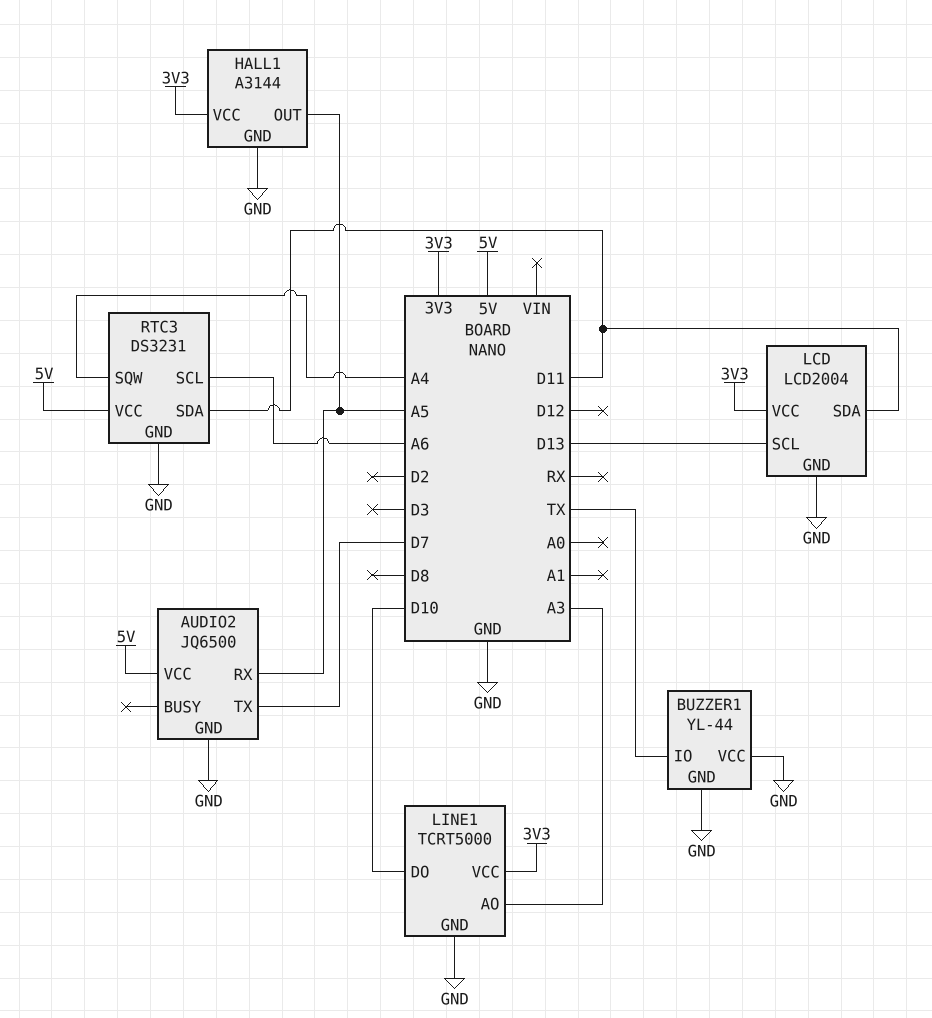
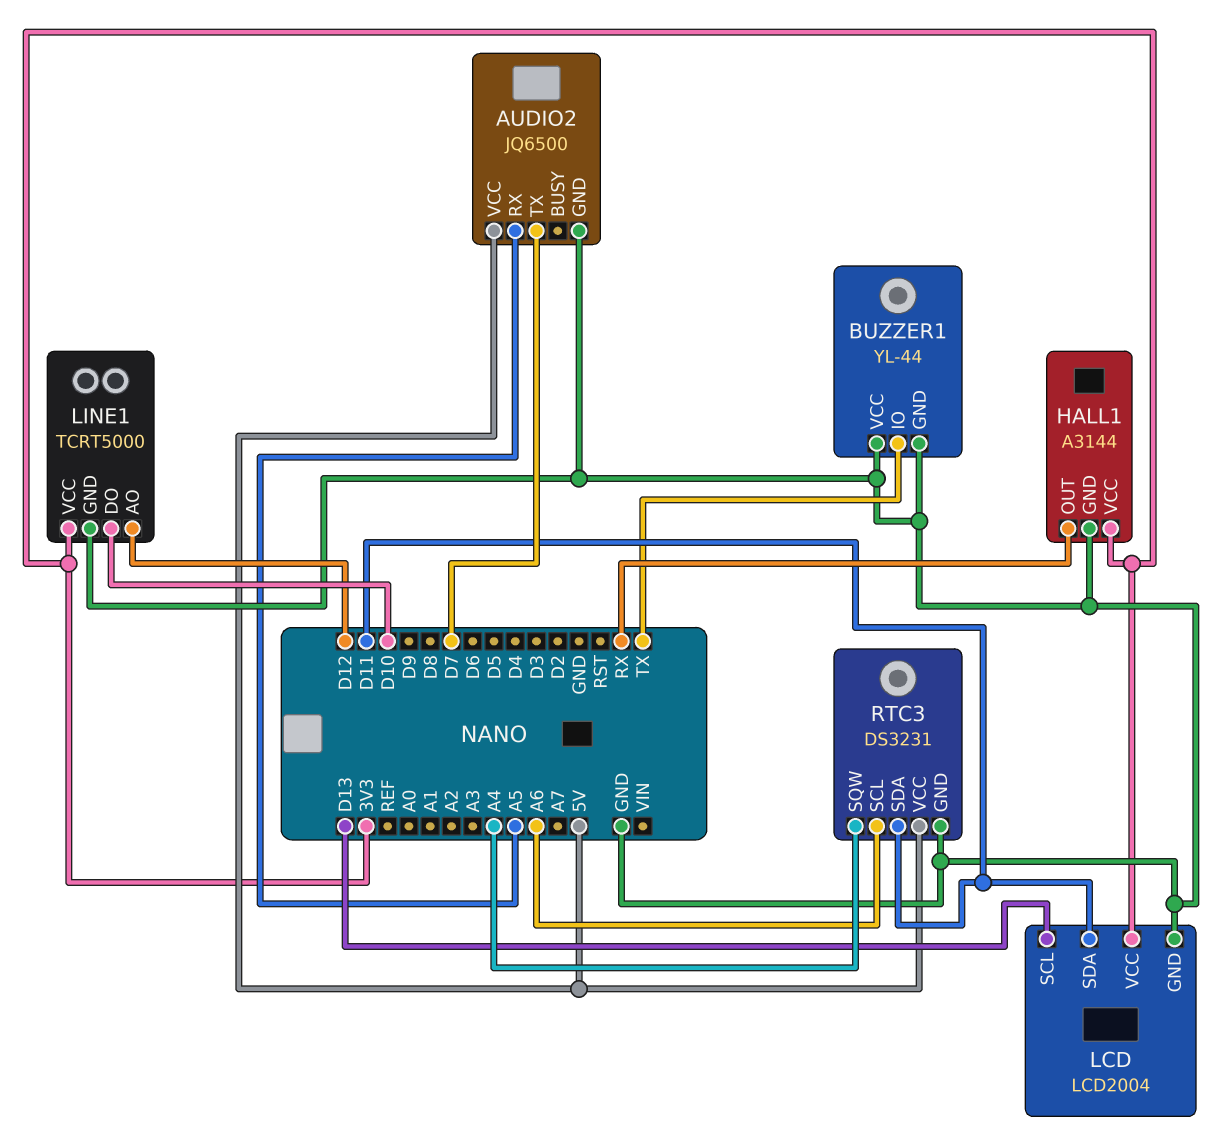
HALL1 pin OUT: A5 -> RX
LINE1 pin AO: A3 -> D12

